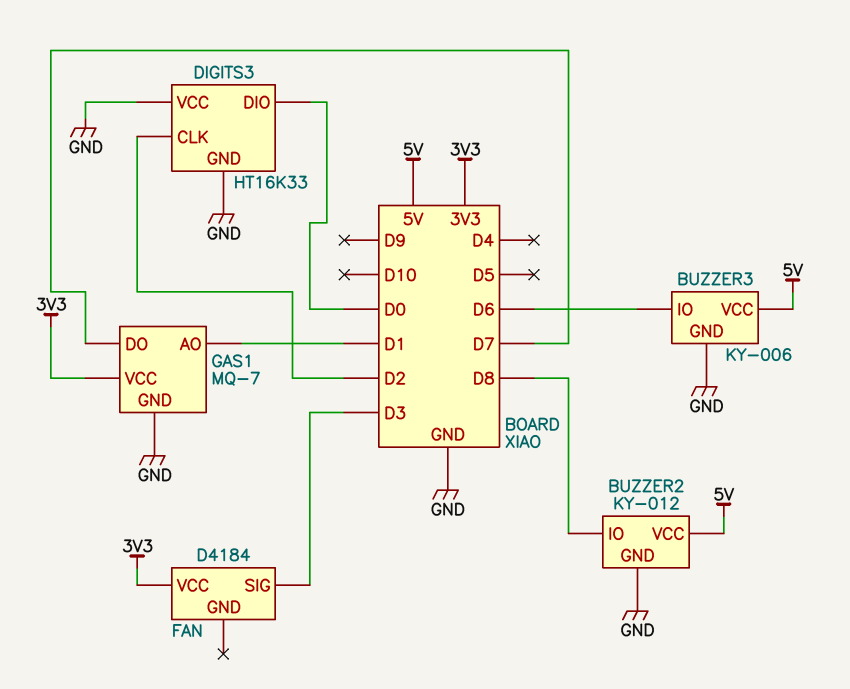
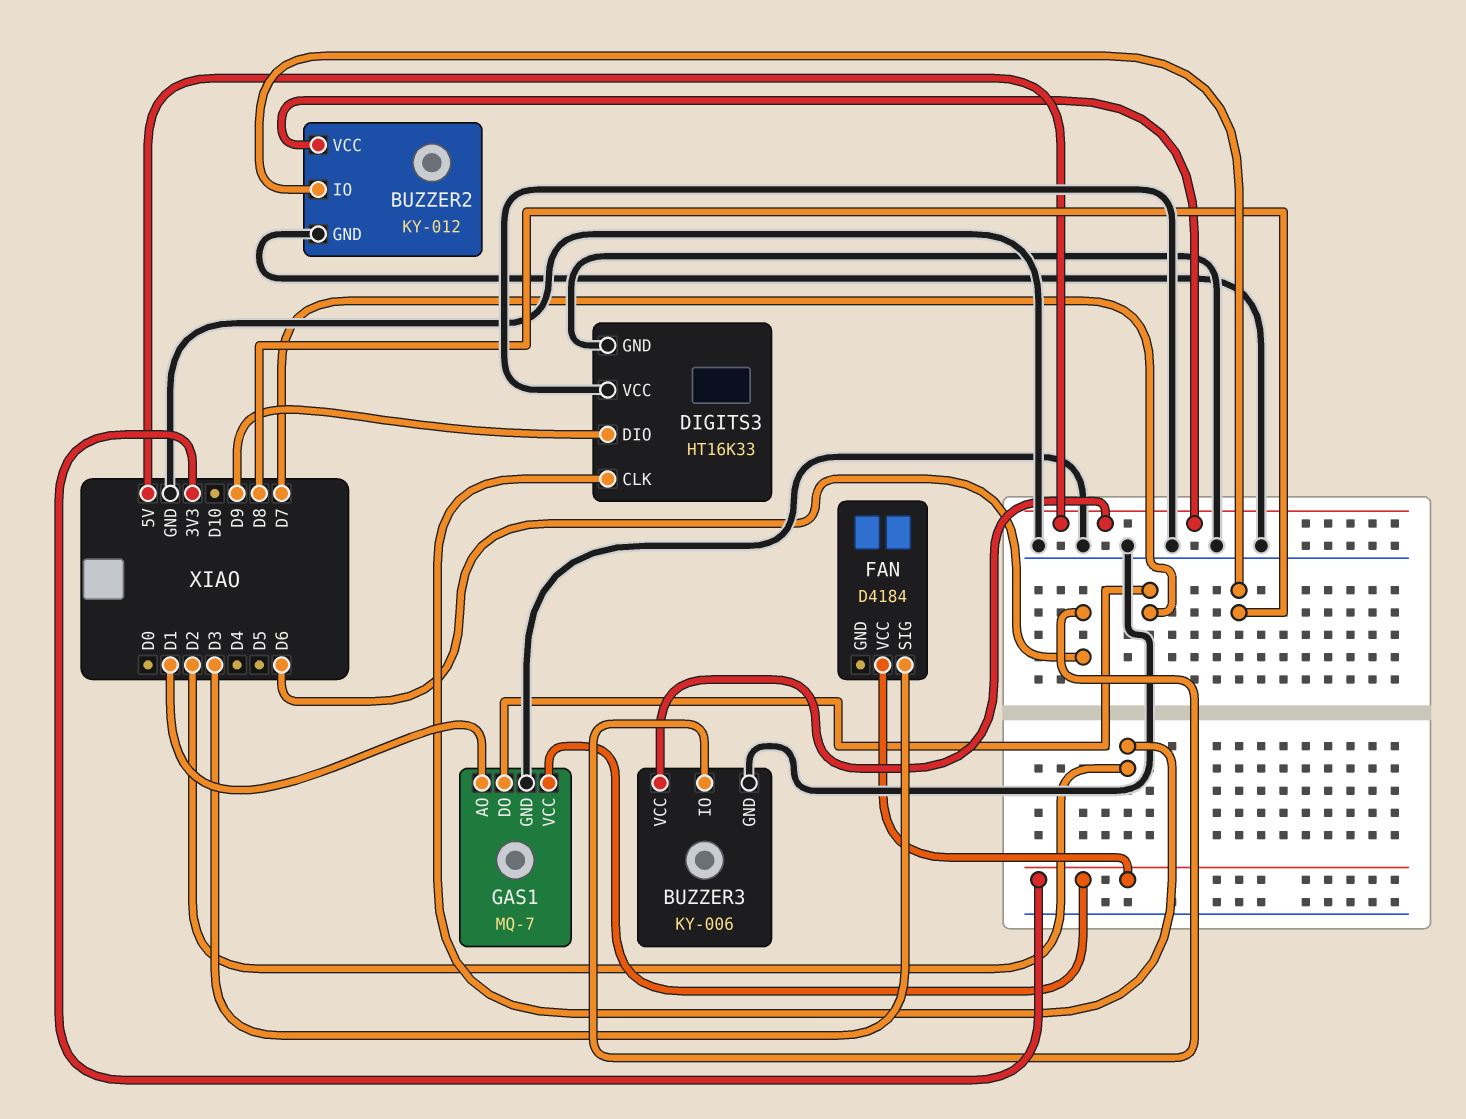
DIGITS3 pin DIO: D0 -> D9

